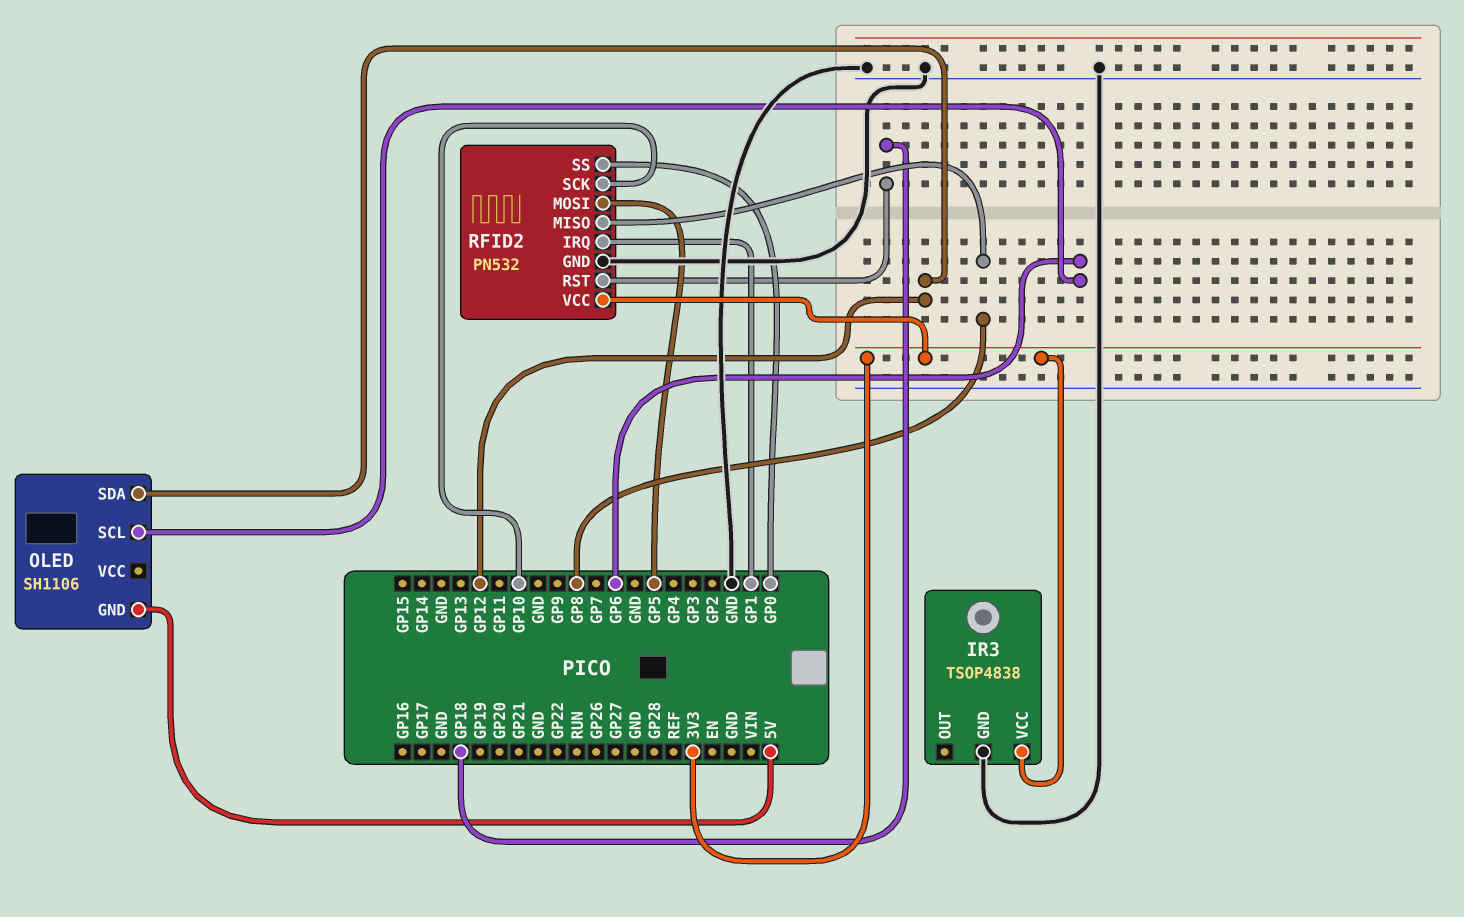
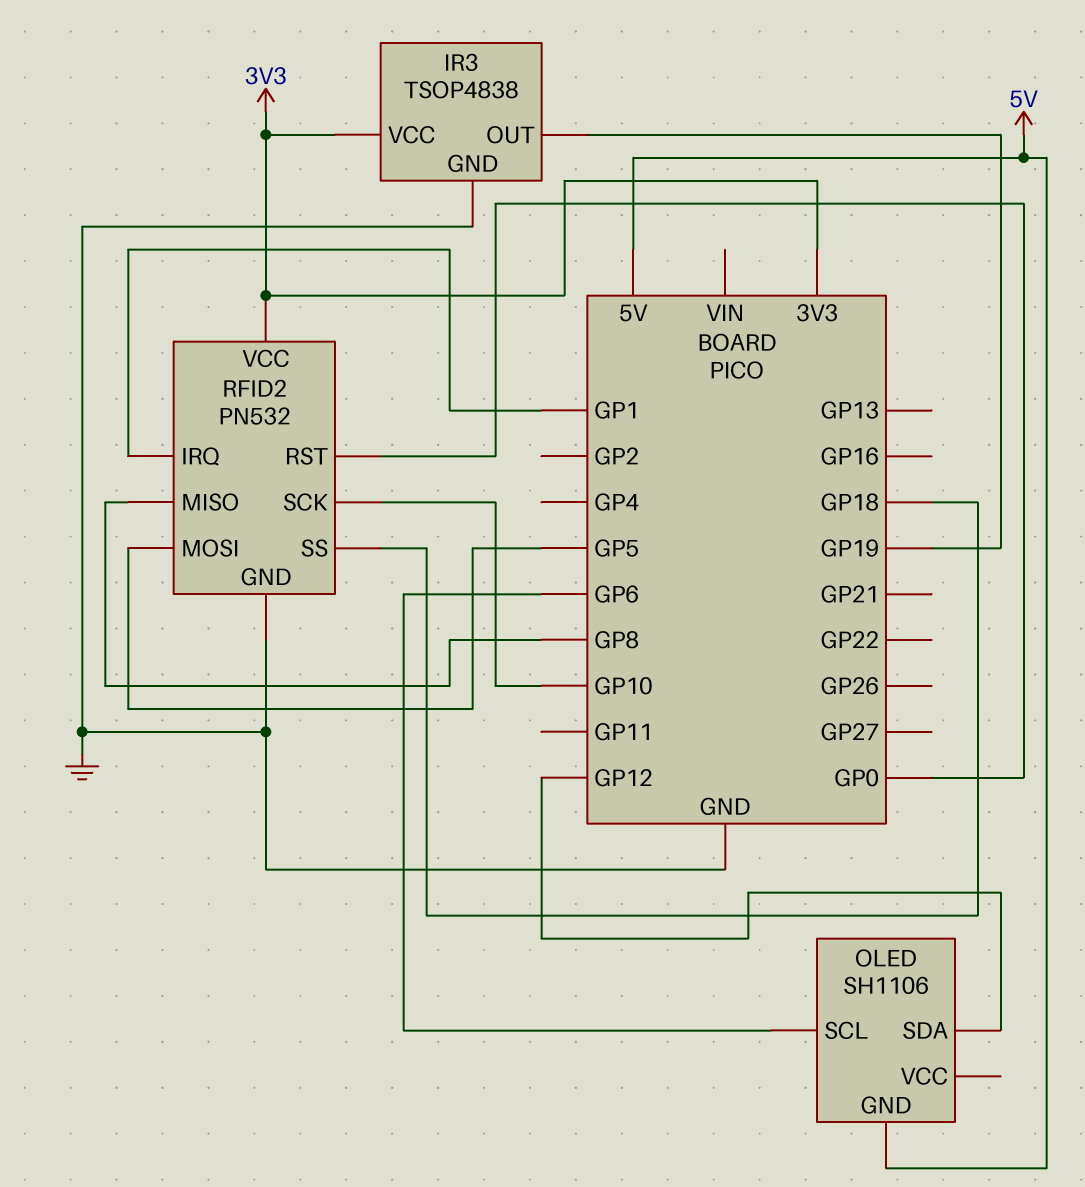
IR3 pin OUT: none -> GP19
RFID2 pin RST: GP18 -> GP0
RFID2 pin SS: GP0 -> GP18

